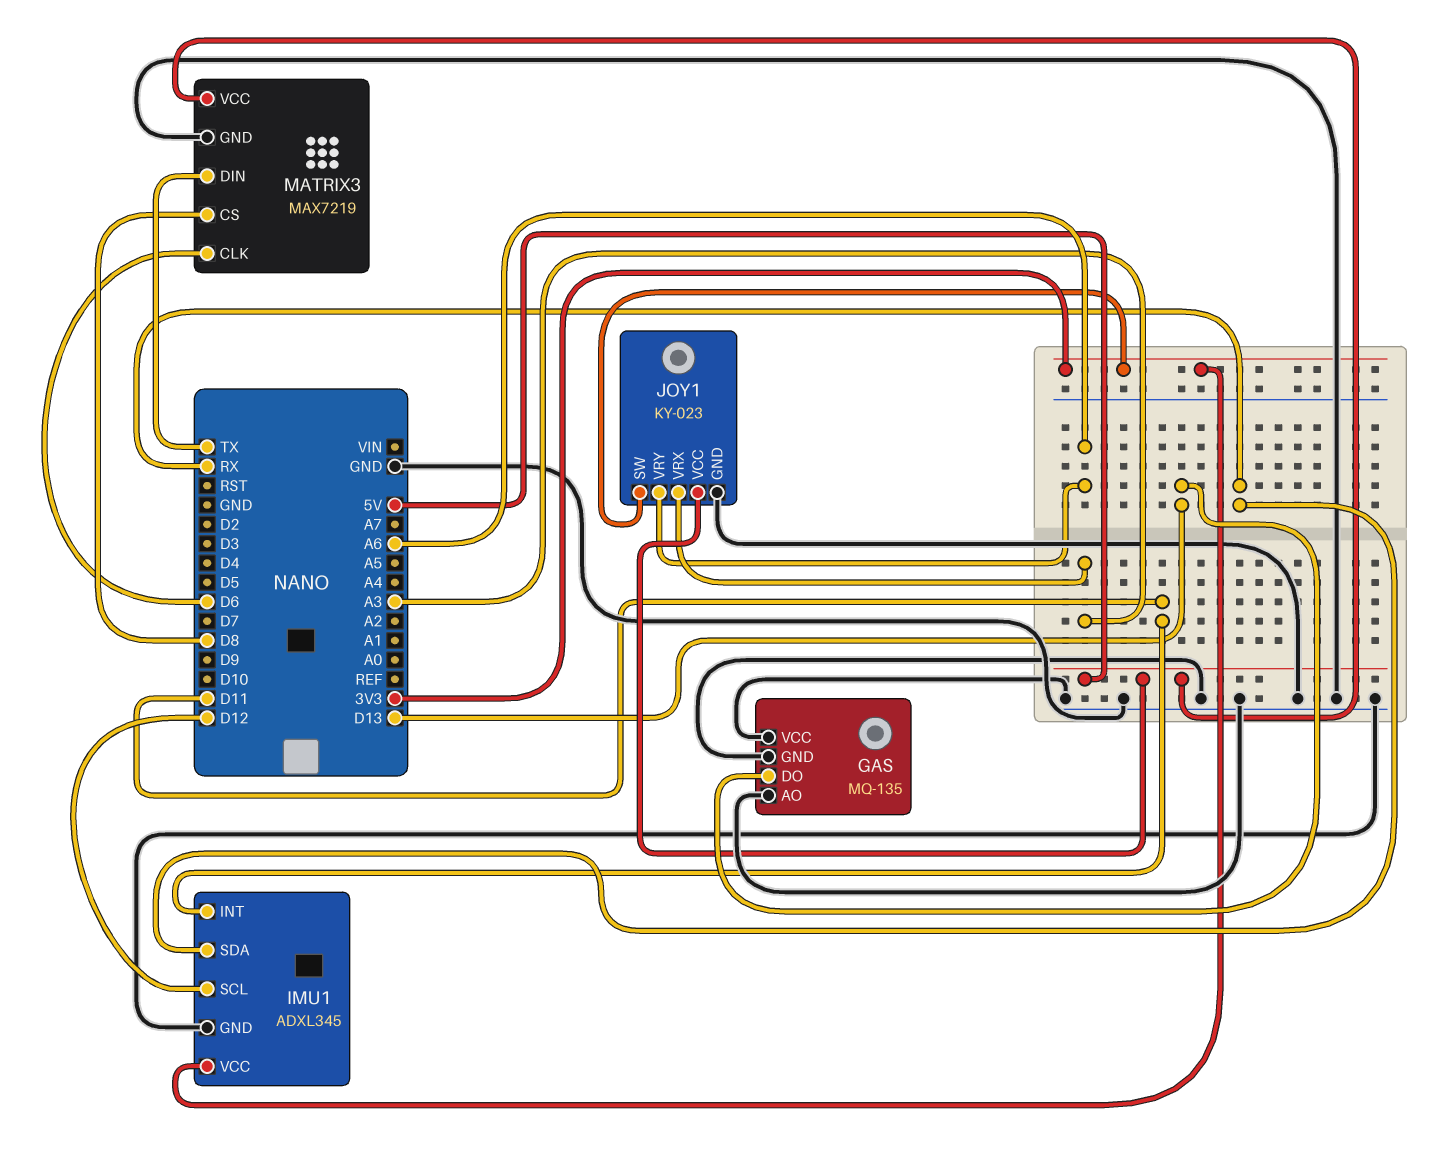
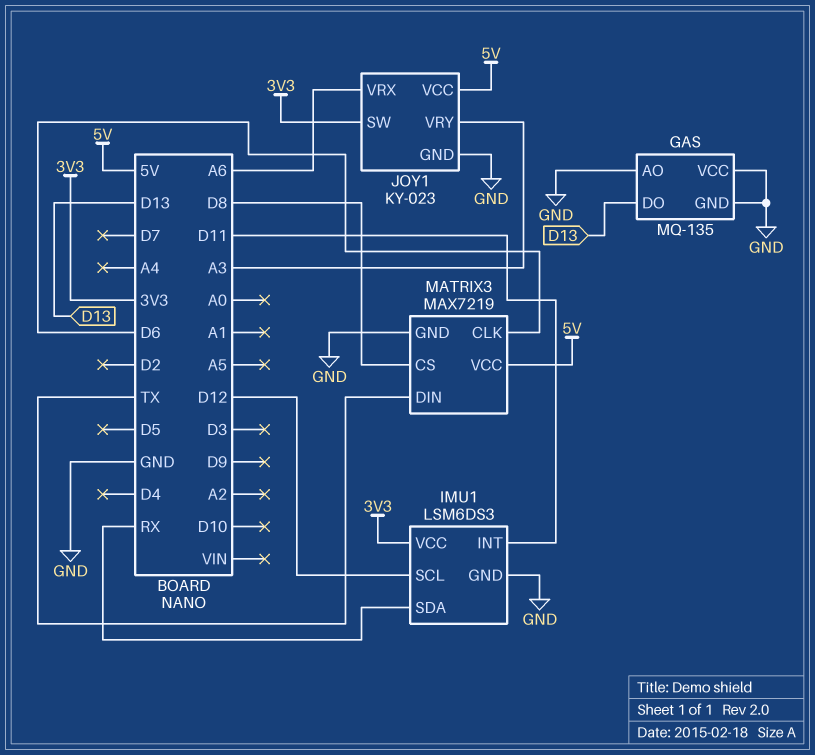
IMU1: ADXL345 -> LSM6DS3
JOY1 pin VRX: A3 -> A6
JOY1 pin VRY: A6 -> A3

